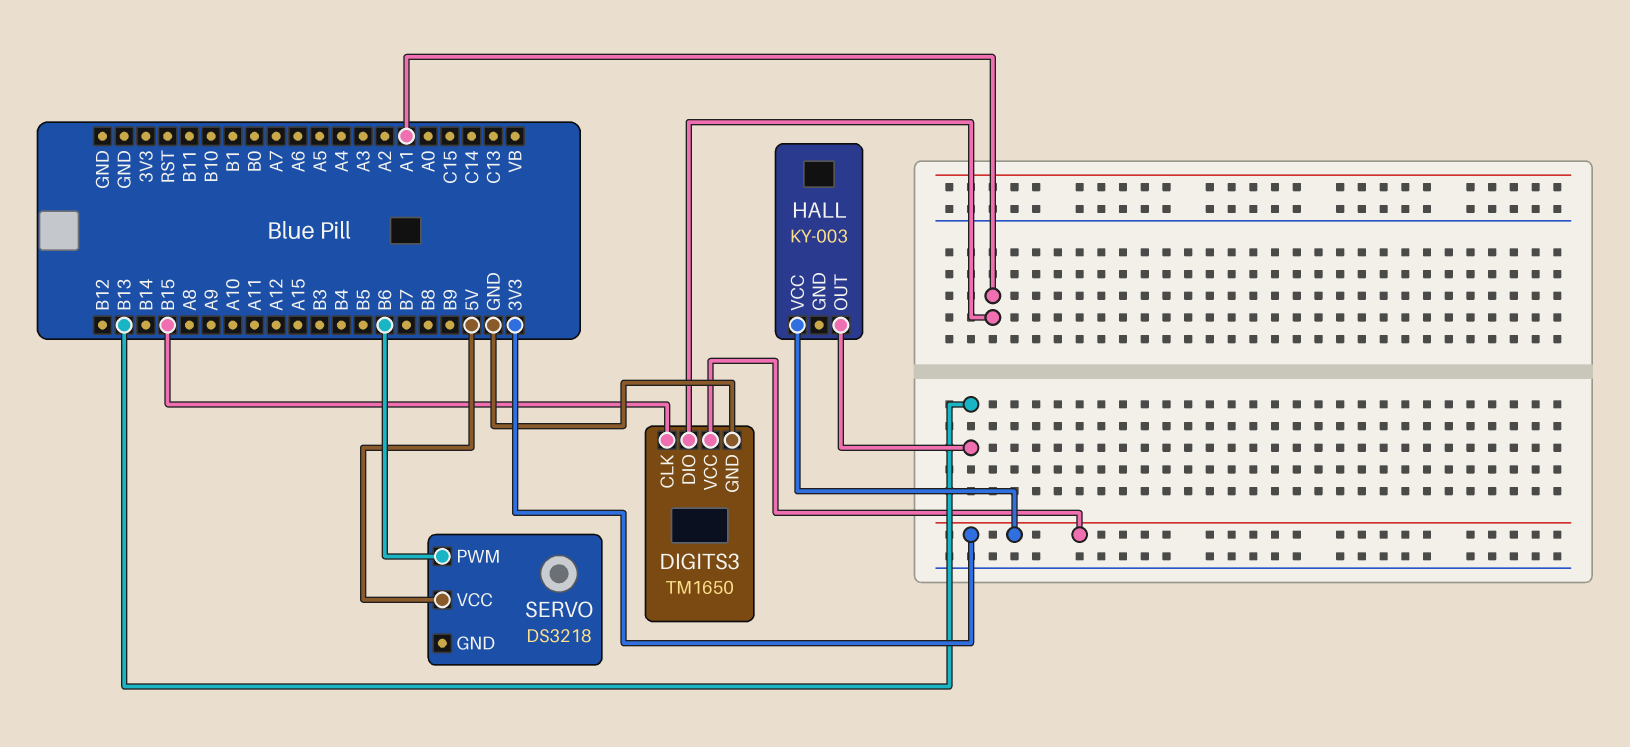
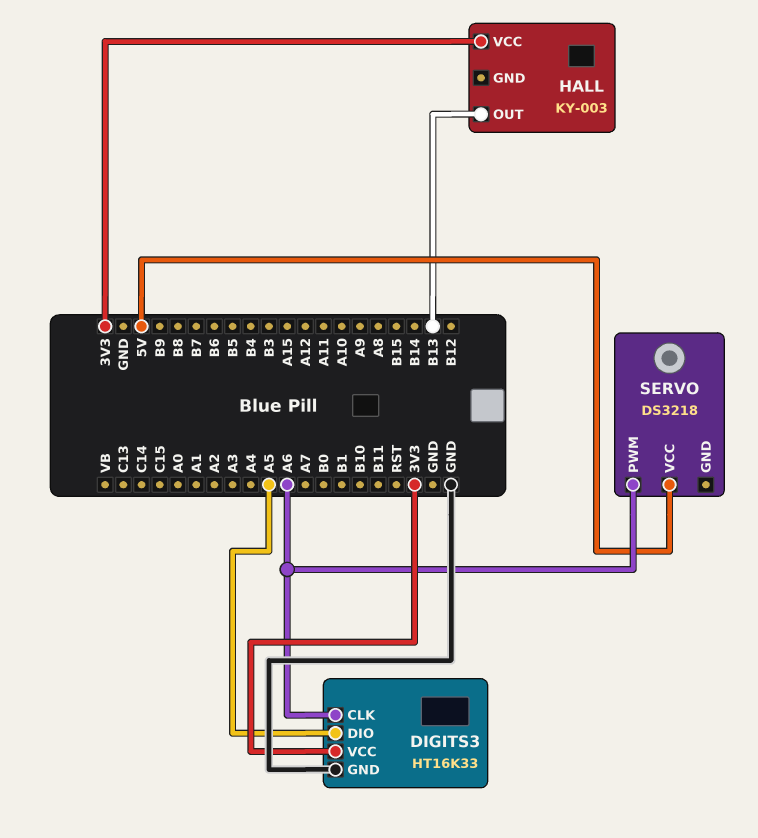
DIGITS3: TM1650 -> HT16K33
DIGITS3 pin CLK: B15 -> A6
DIGITS3 pin DIO: A1 -> A5
SERVO pin PWM: B6 -> A6

